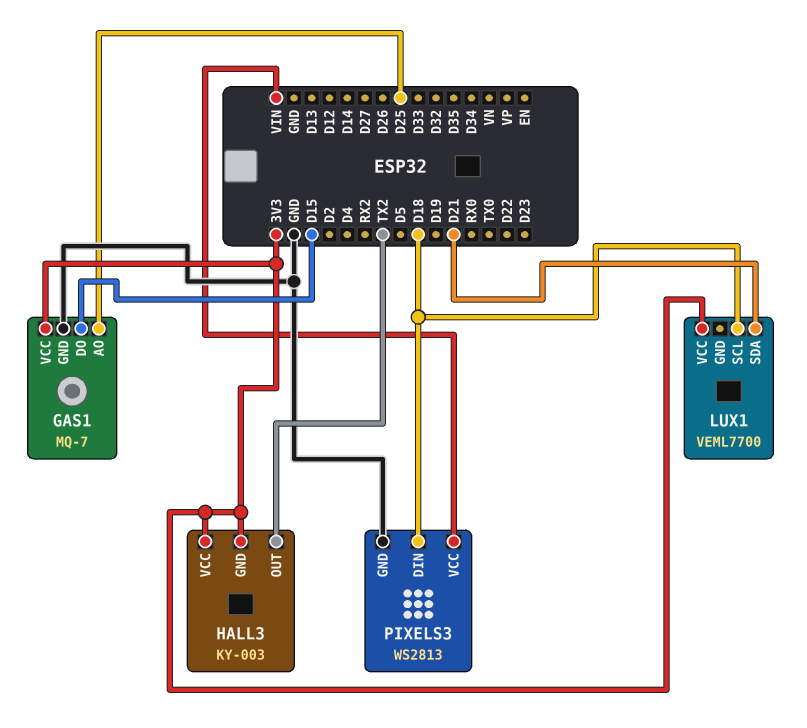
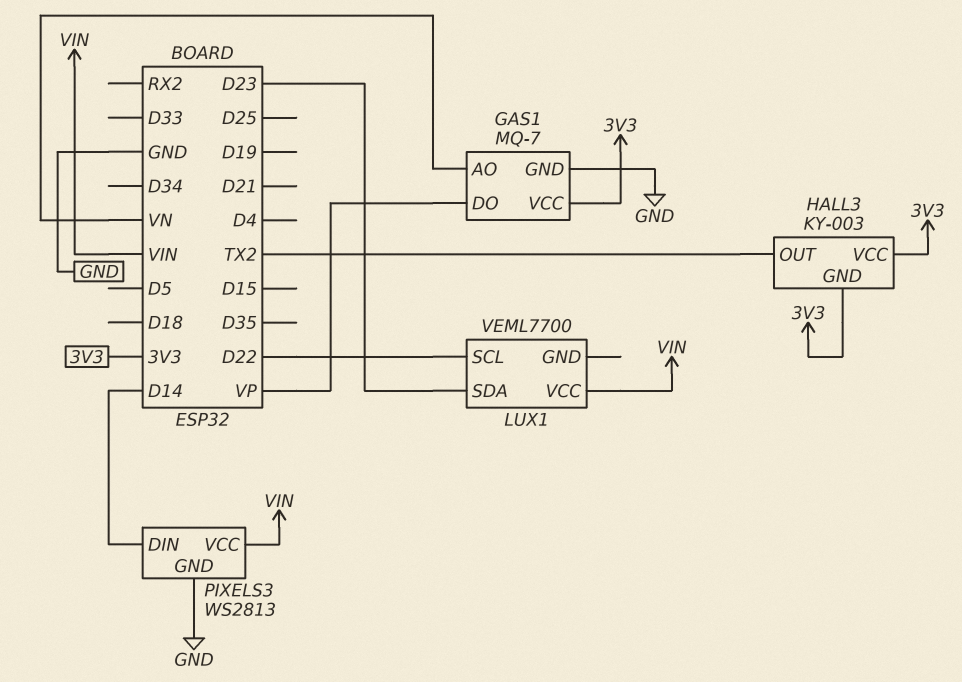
GAS1 pin AO: D25 -> VN
GAS1 pin DO: D15 -> VP
LUX1 pin SCL: D18 -> D22
LUX1 pin SDA: D21 -> D23
LUX1 pin VCC: 3V3 -> VIN
PIXELS3 pin DIN: D18 -> D14

